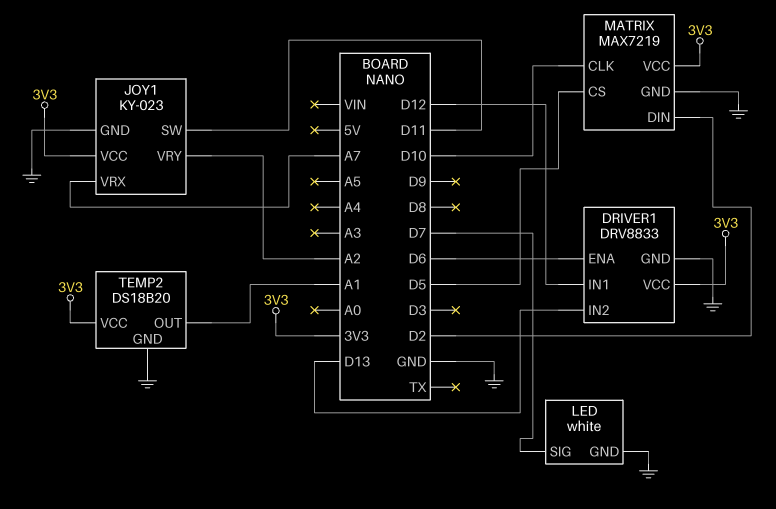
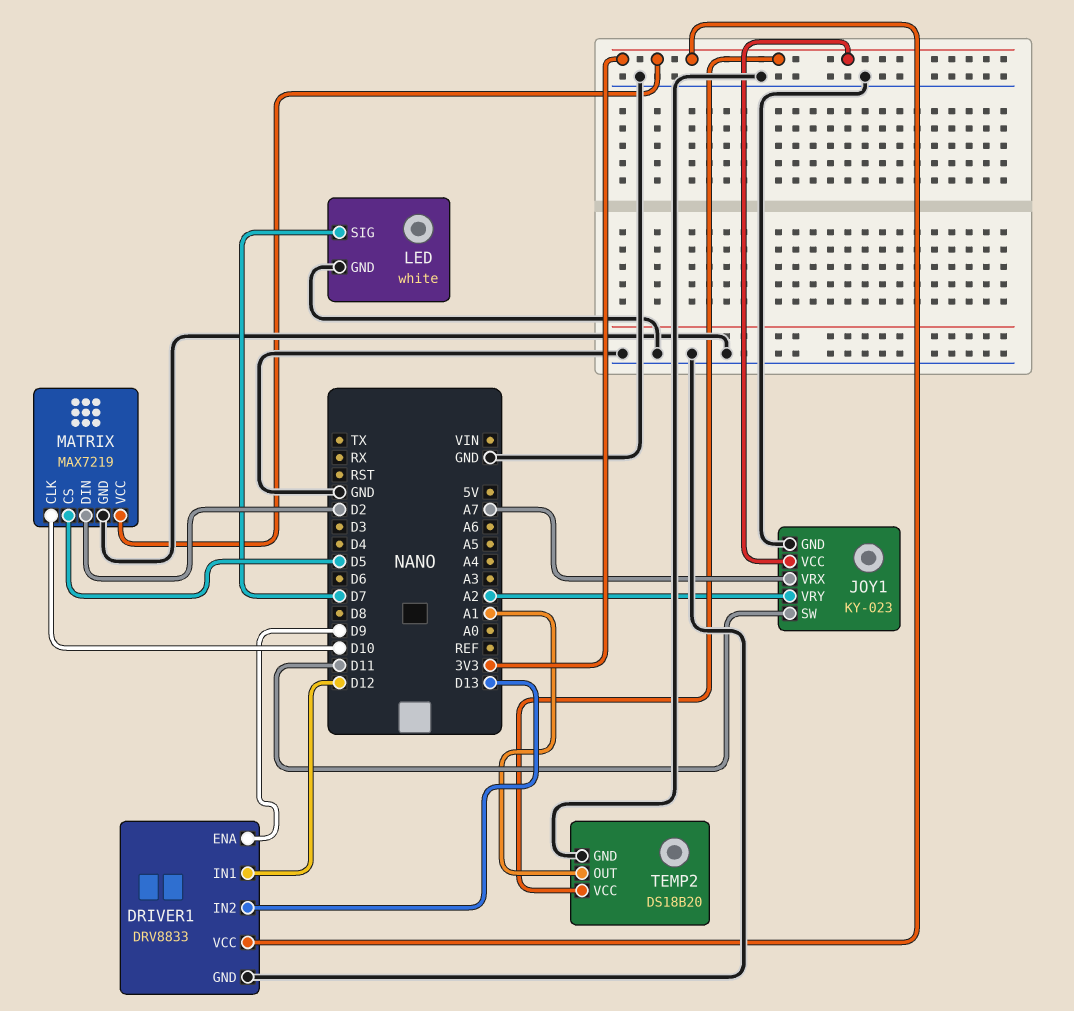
DRIVER1 pin ENA: D6 -> D9

